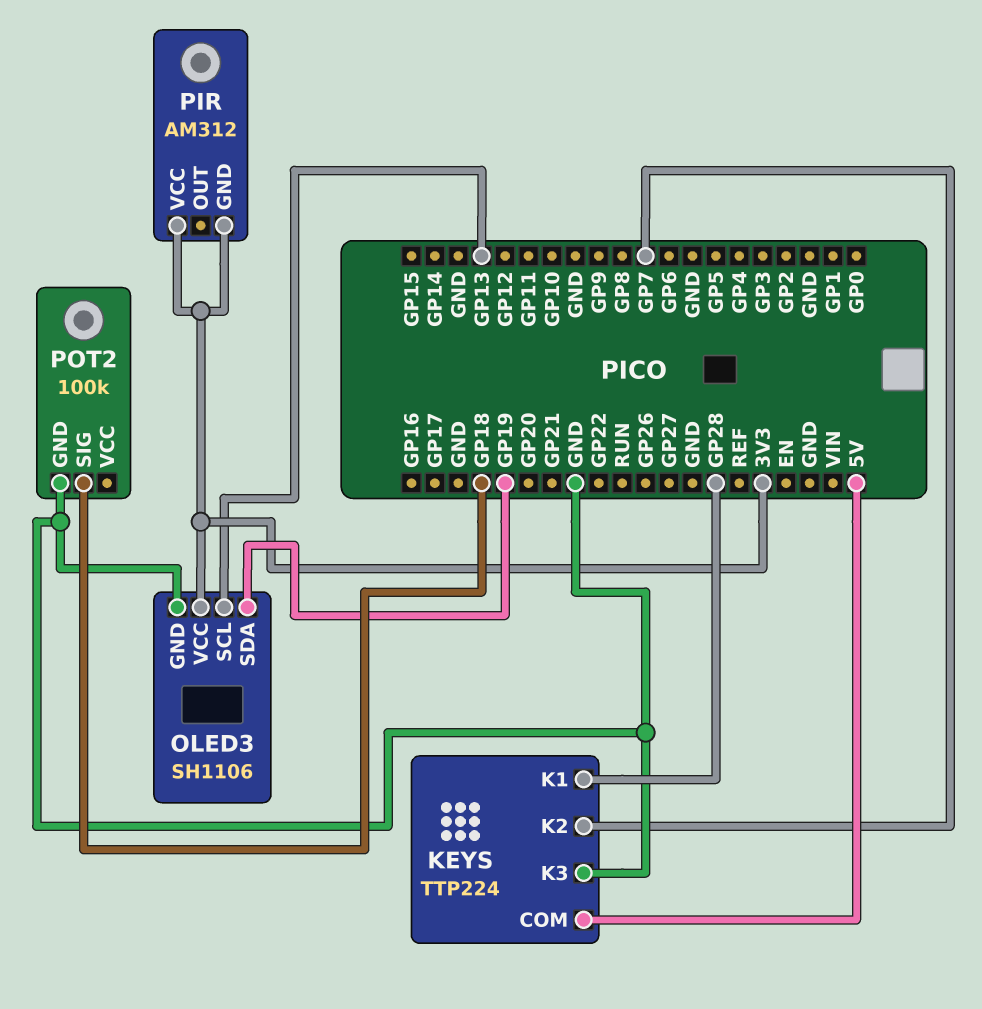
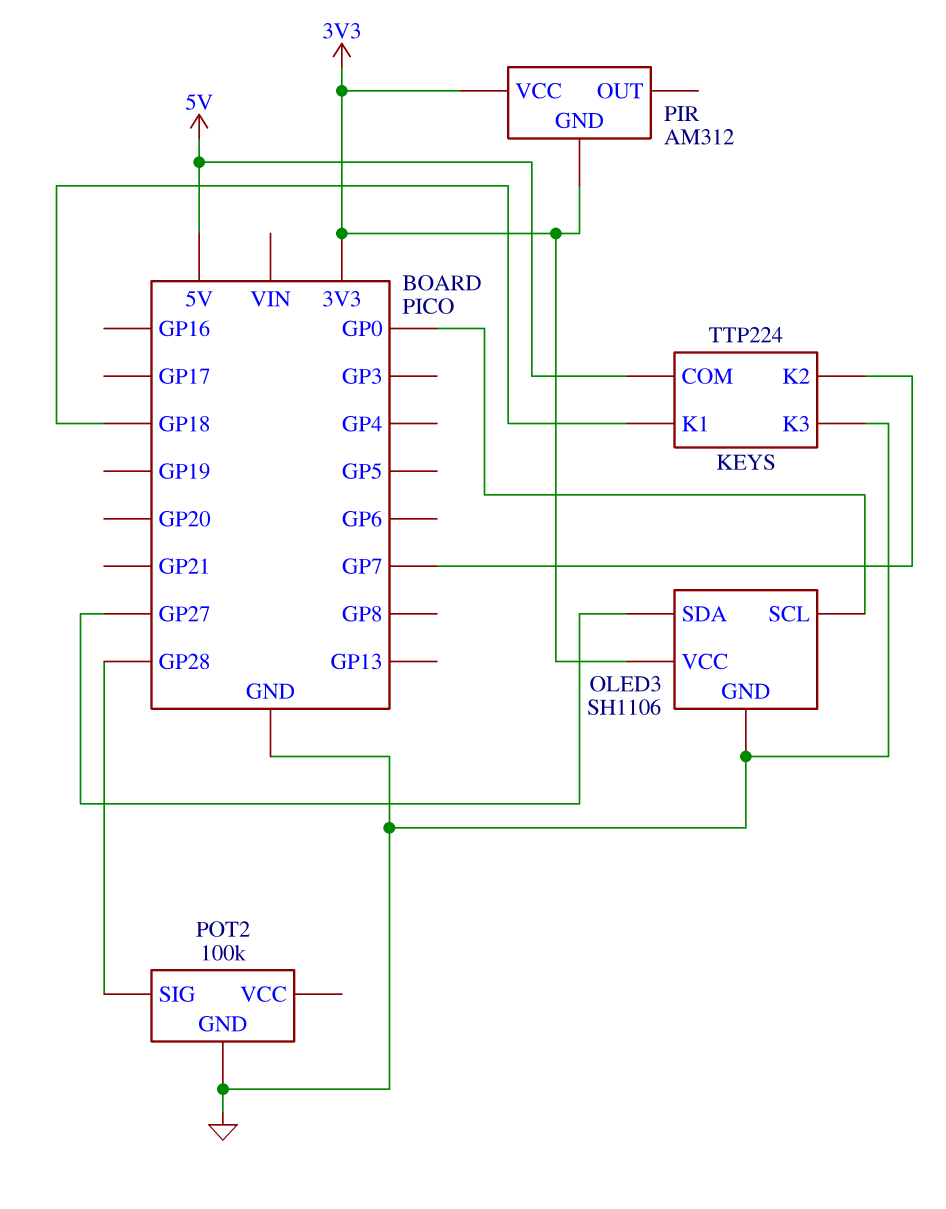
KEYS pin K1: GP28 -> GP18
OLED3 pin SCL: GP13 -> GP0
OLED3 pin SDA: GP19 -> GP27
POT2 pin SIG: GP18 -> GP28

